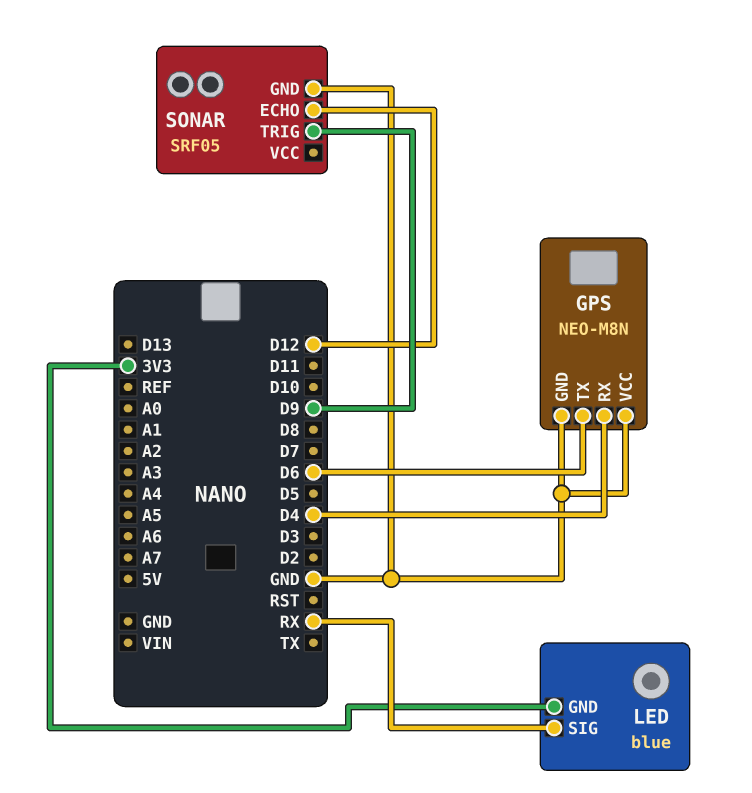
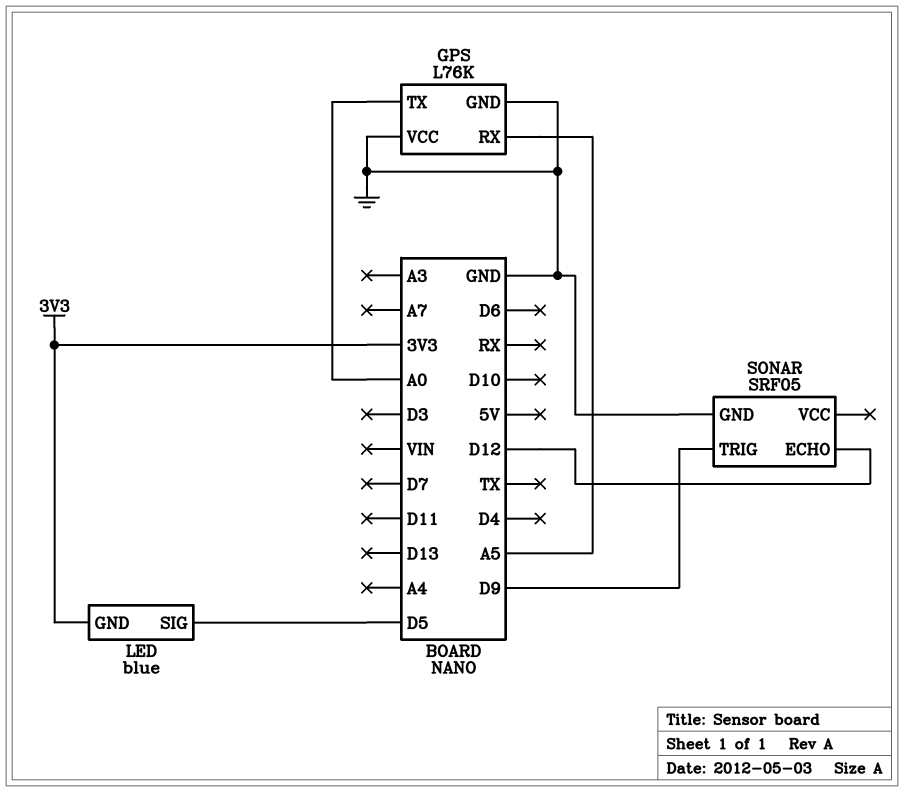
GPS: NEO-M8N -> L76K
GPS pin RX: D4 -> A5
GPS pin TX: D6 -> A0
LED pin SIG: RX -> D5

